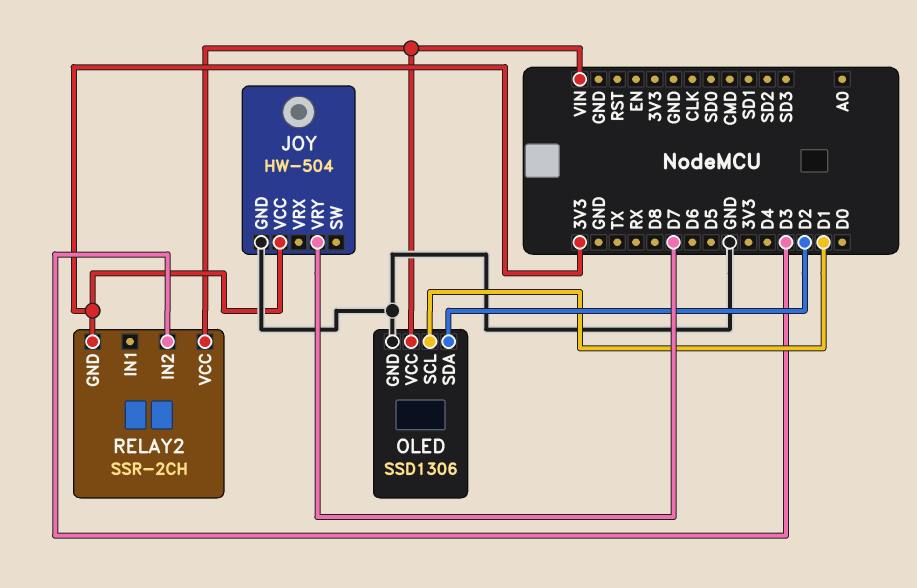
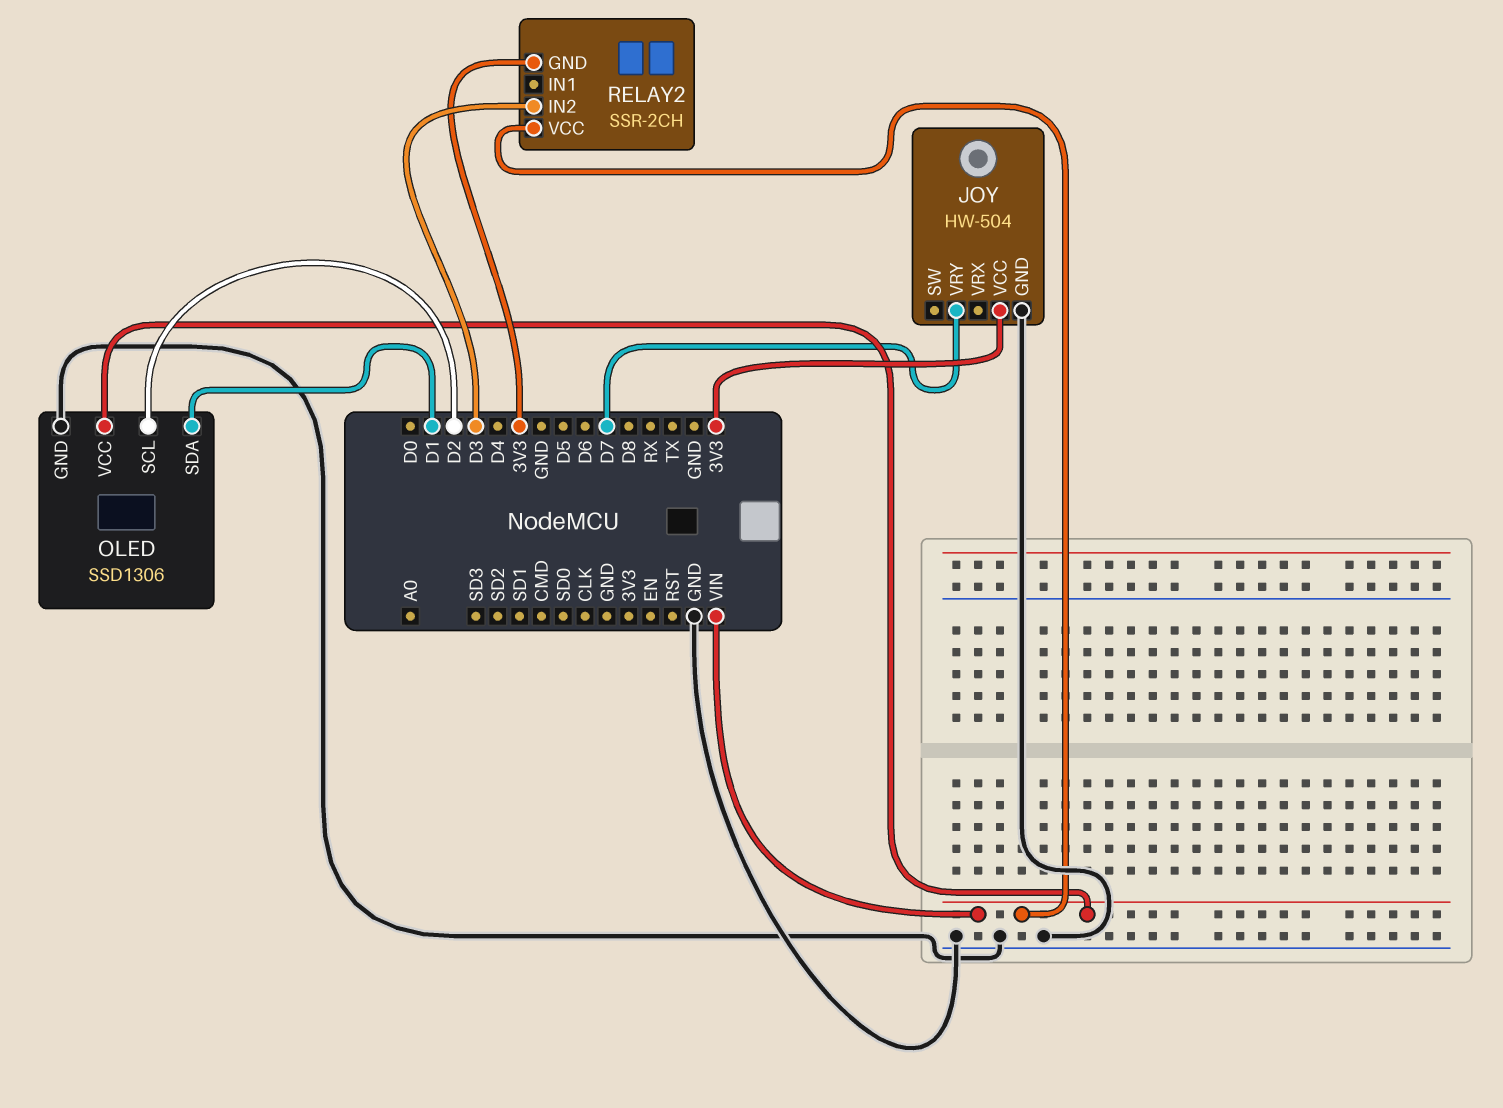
OLED pin SCL: D1 -> D2
OLED pin SDA: D2 -> D1

